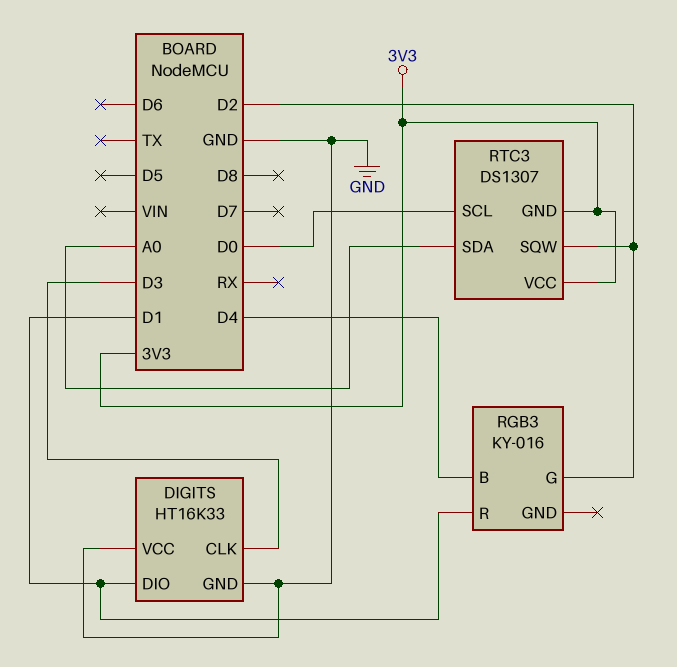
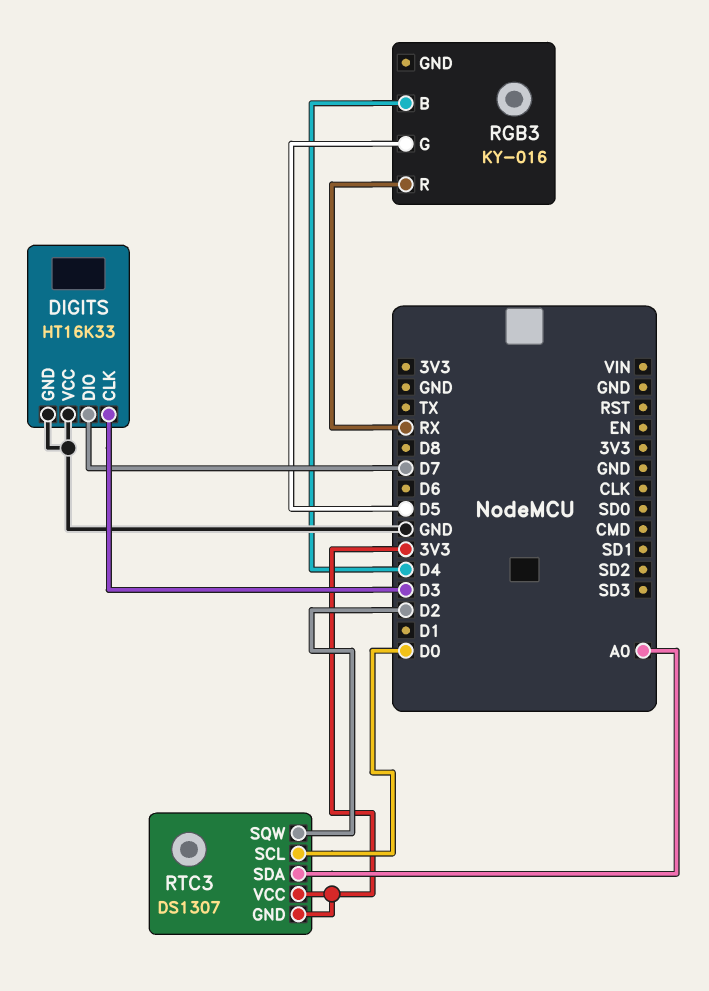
DIGITS pin DIO: D1 -> D7
RGB3 pin G: D2 -> D5
RGB3 pin R: D1 -> RX

